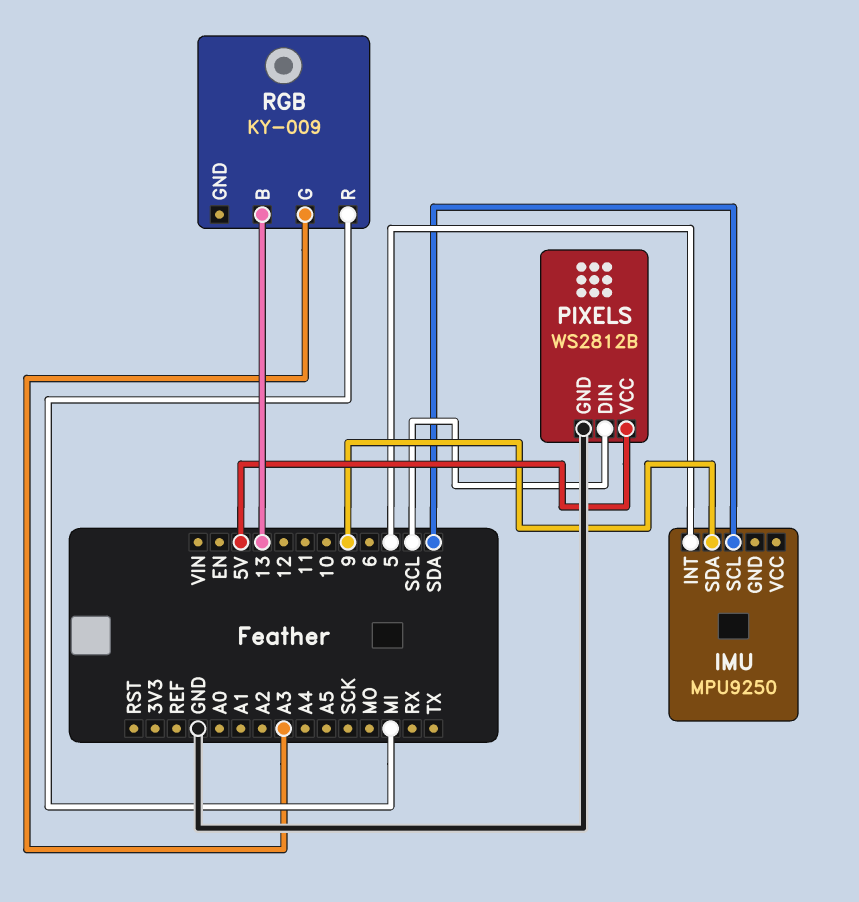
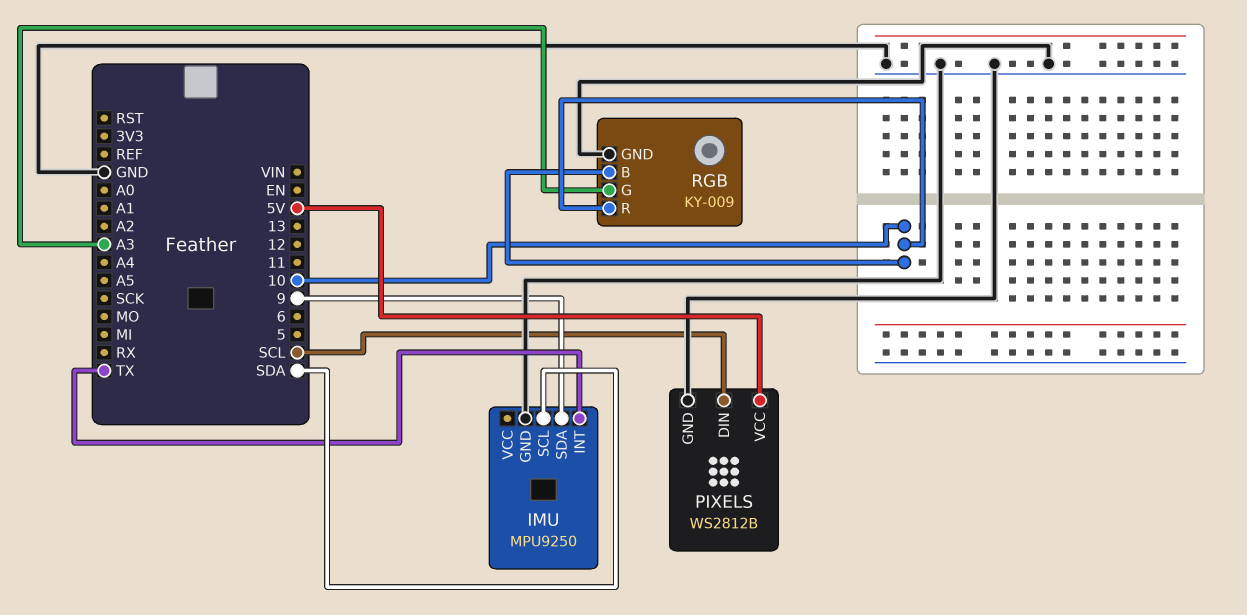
IMU pin GND: none -> GND
IMU pin INT: 5 -> TX
RGB pin B: 13 -> 10
RGB pin GND: none -> GND
RGB pin R: MI -> 10

